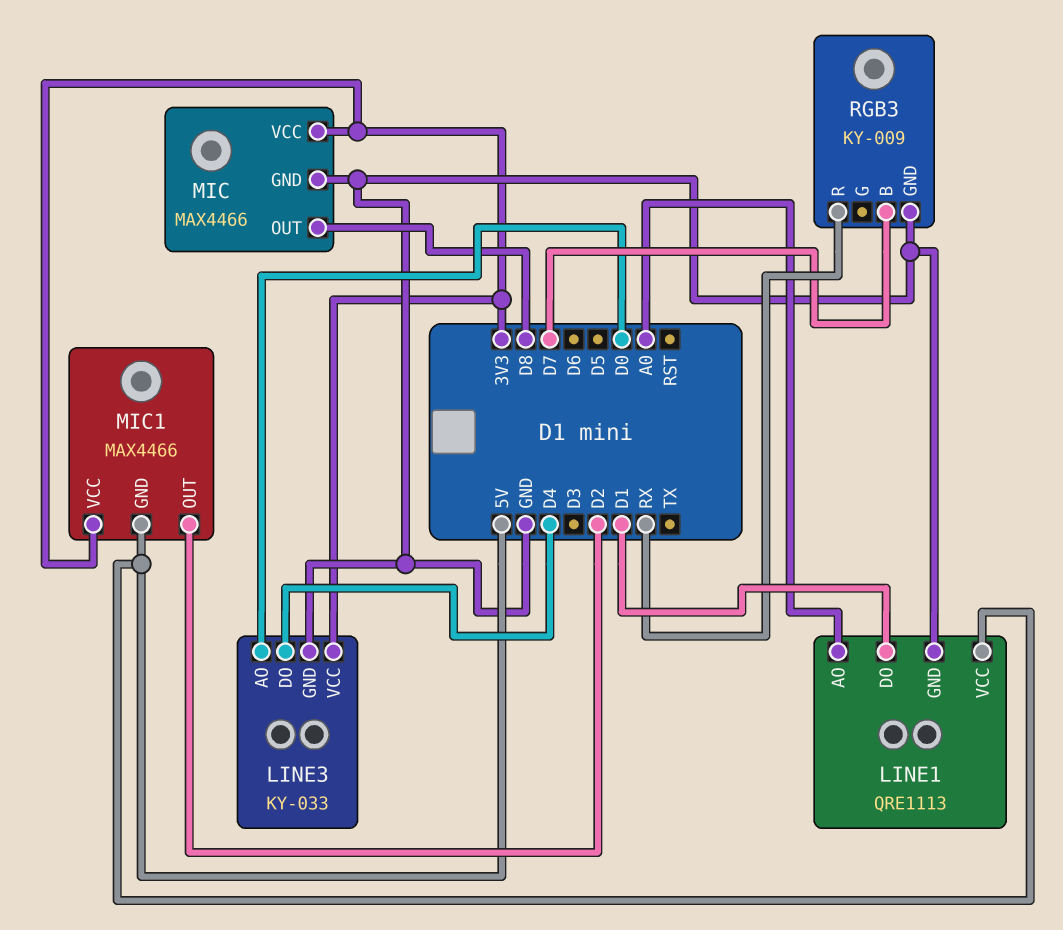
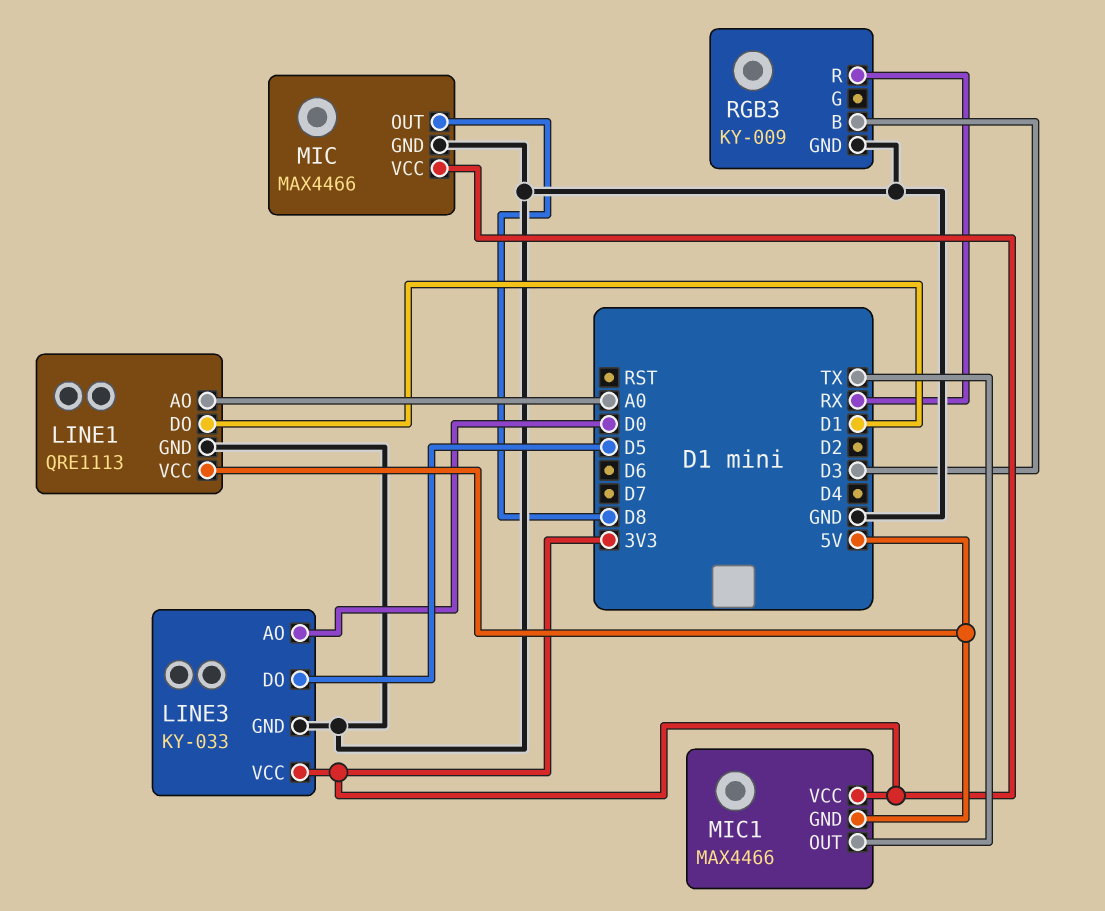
LINE3 pin DO: D4 -> D5
MIC1 pin OUT: D2 -> TX
RGB3 pin B: D7 -> D3

